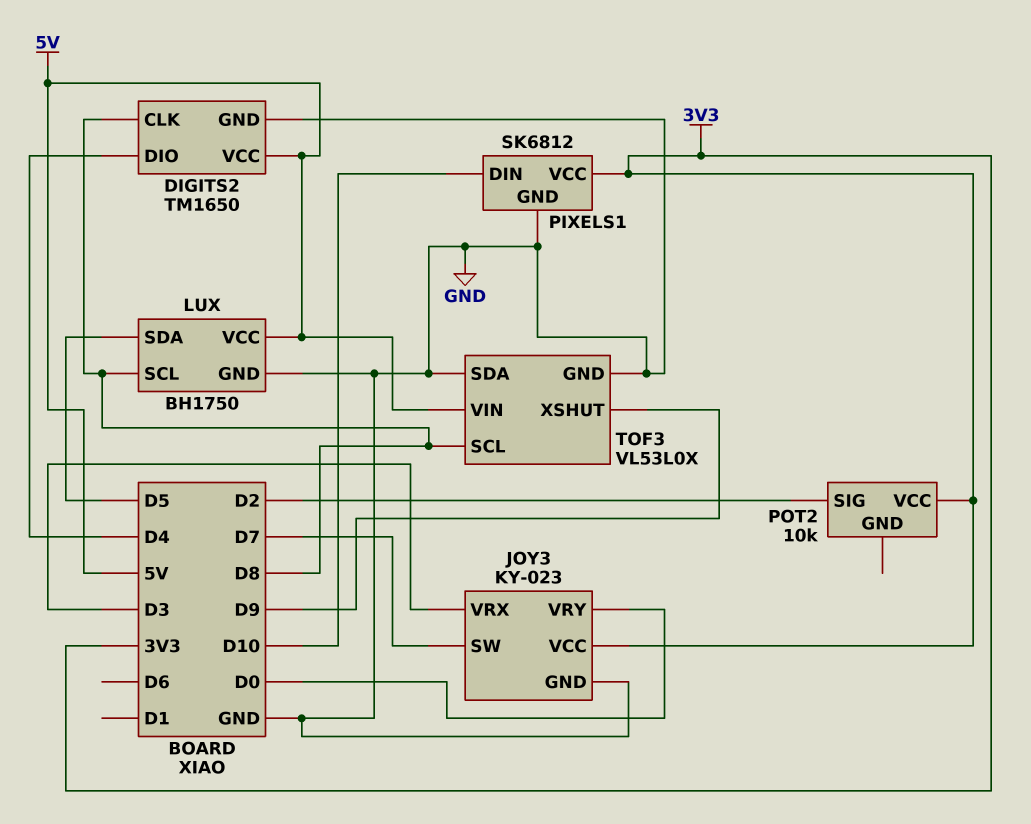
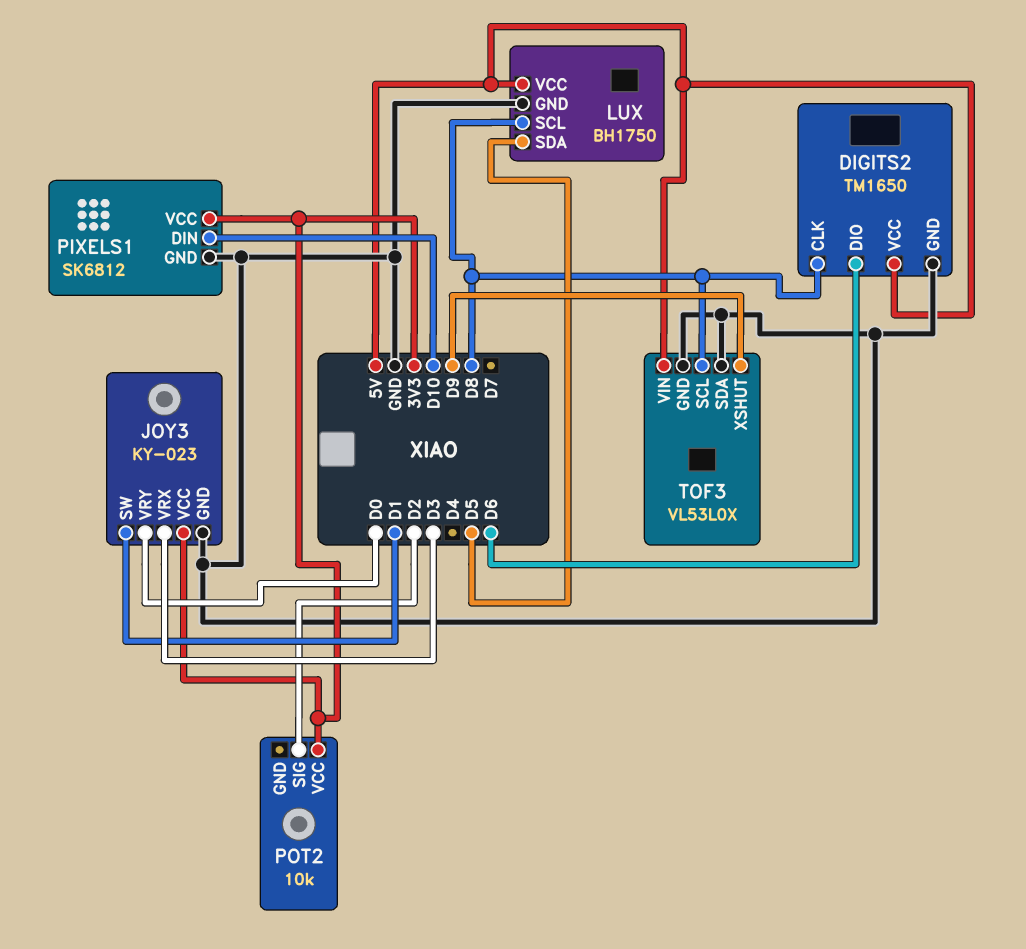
DIGITS2 pin DIO: D4 -> D6
JOY3 pin SW: D7 -> D1

